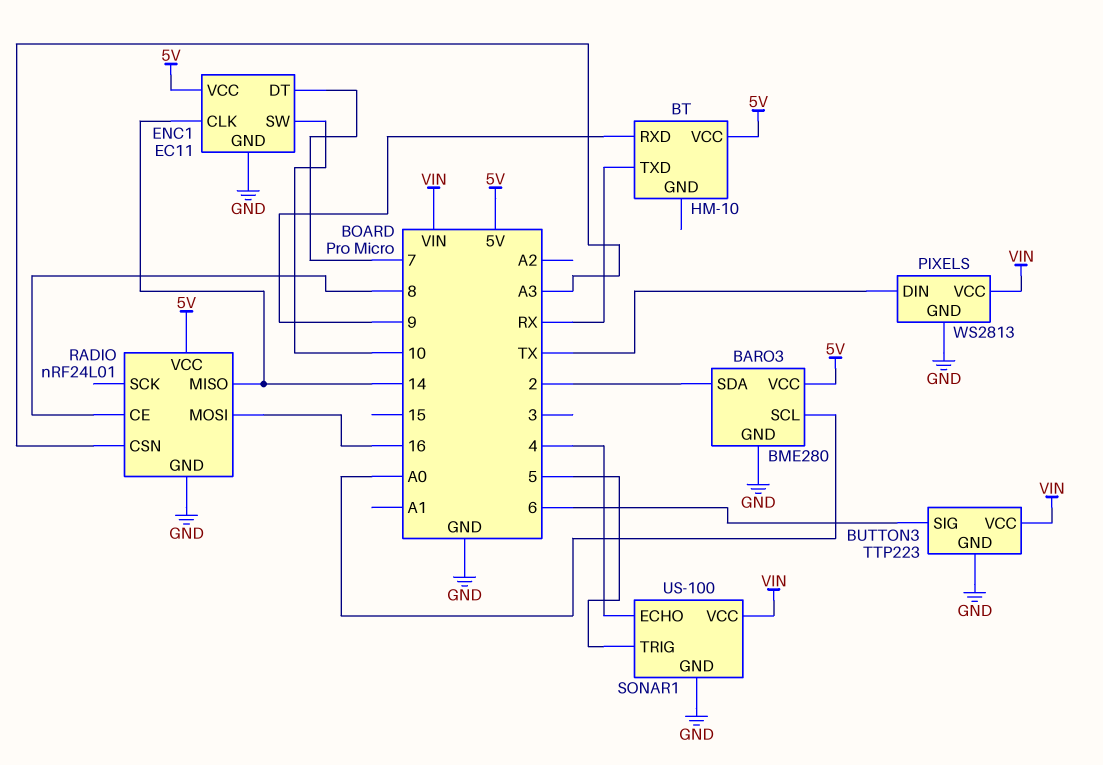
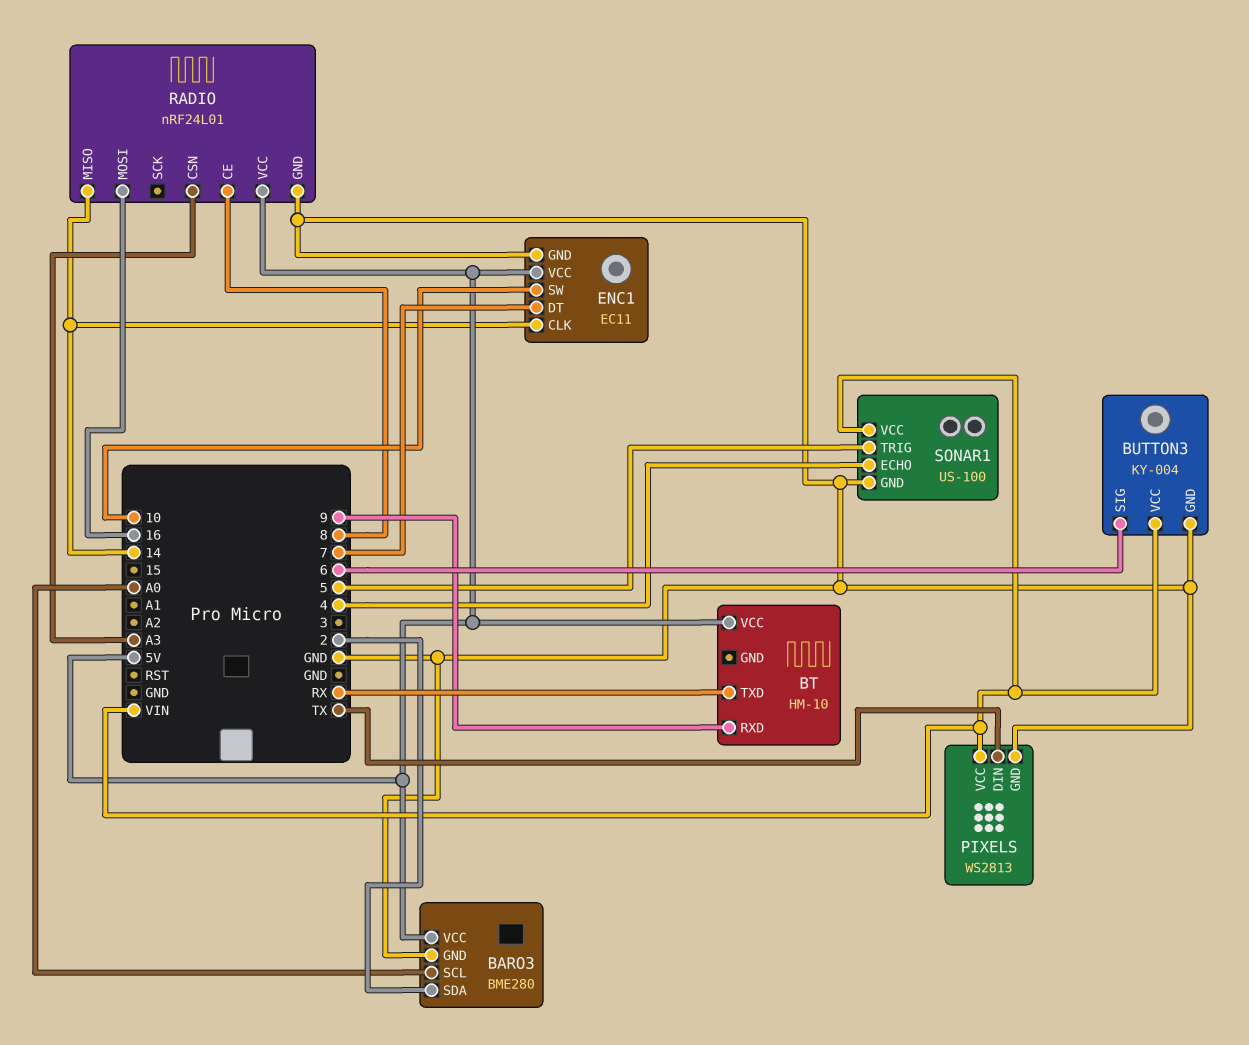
BUTTON3: TTP223 -> KY-004

